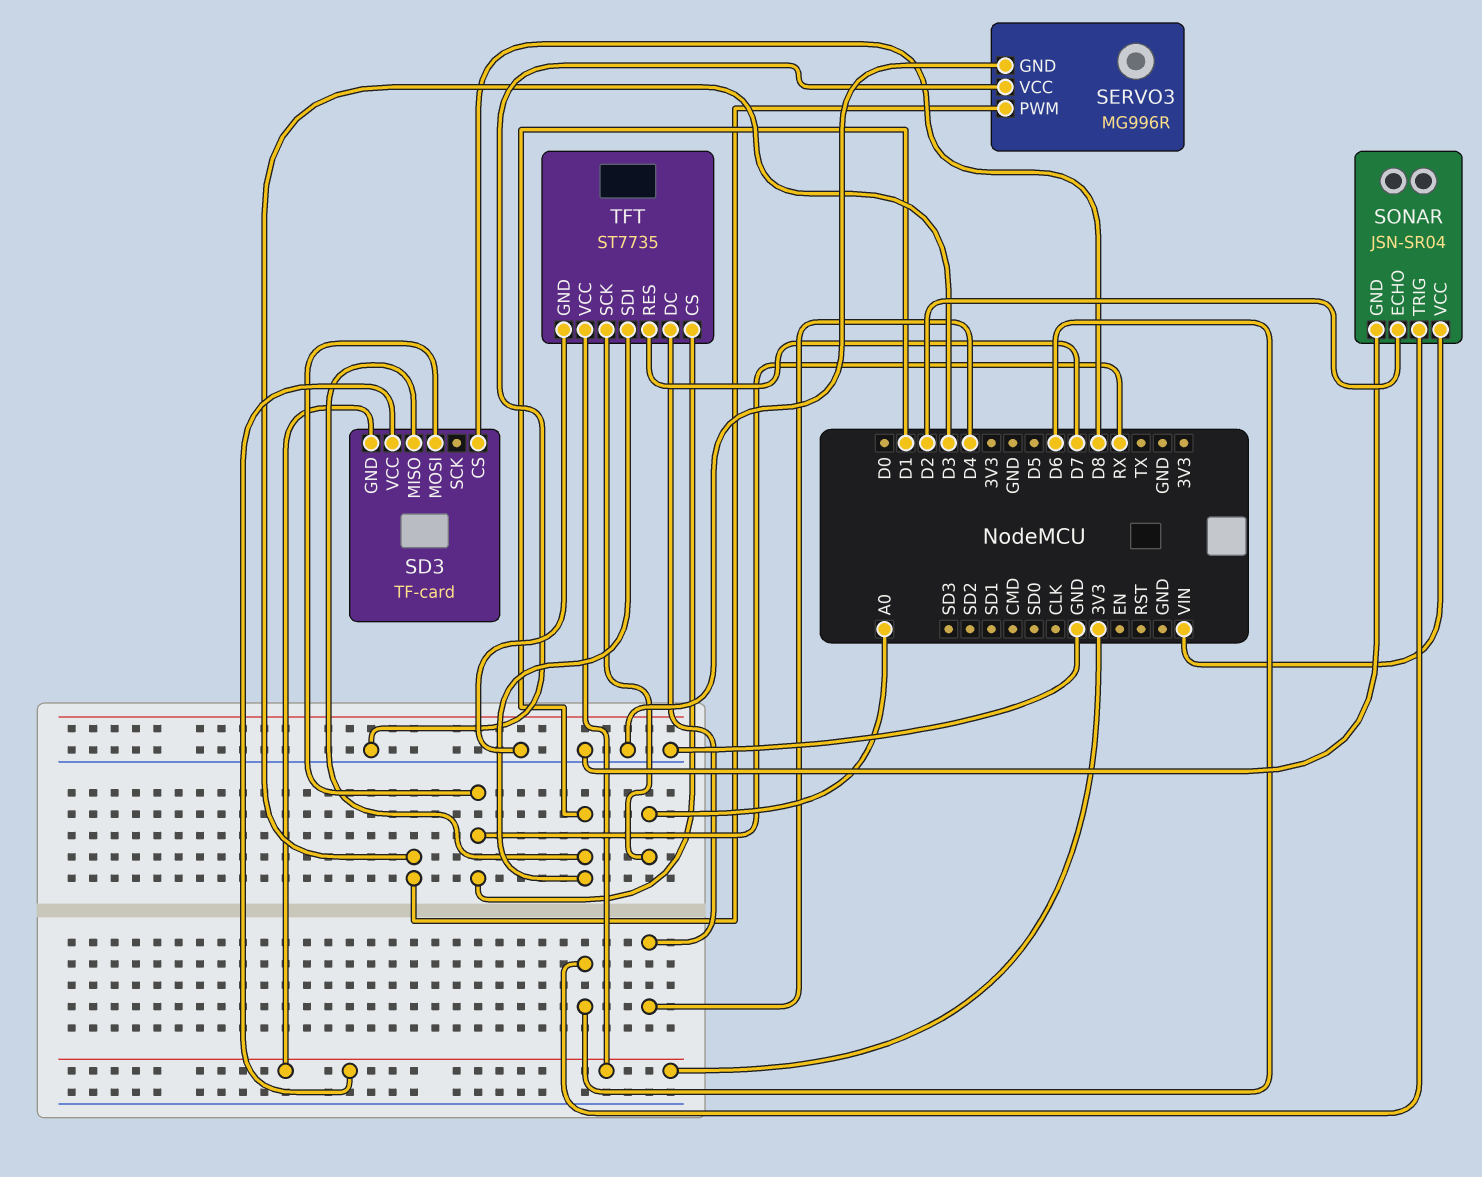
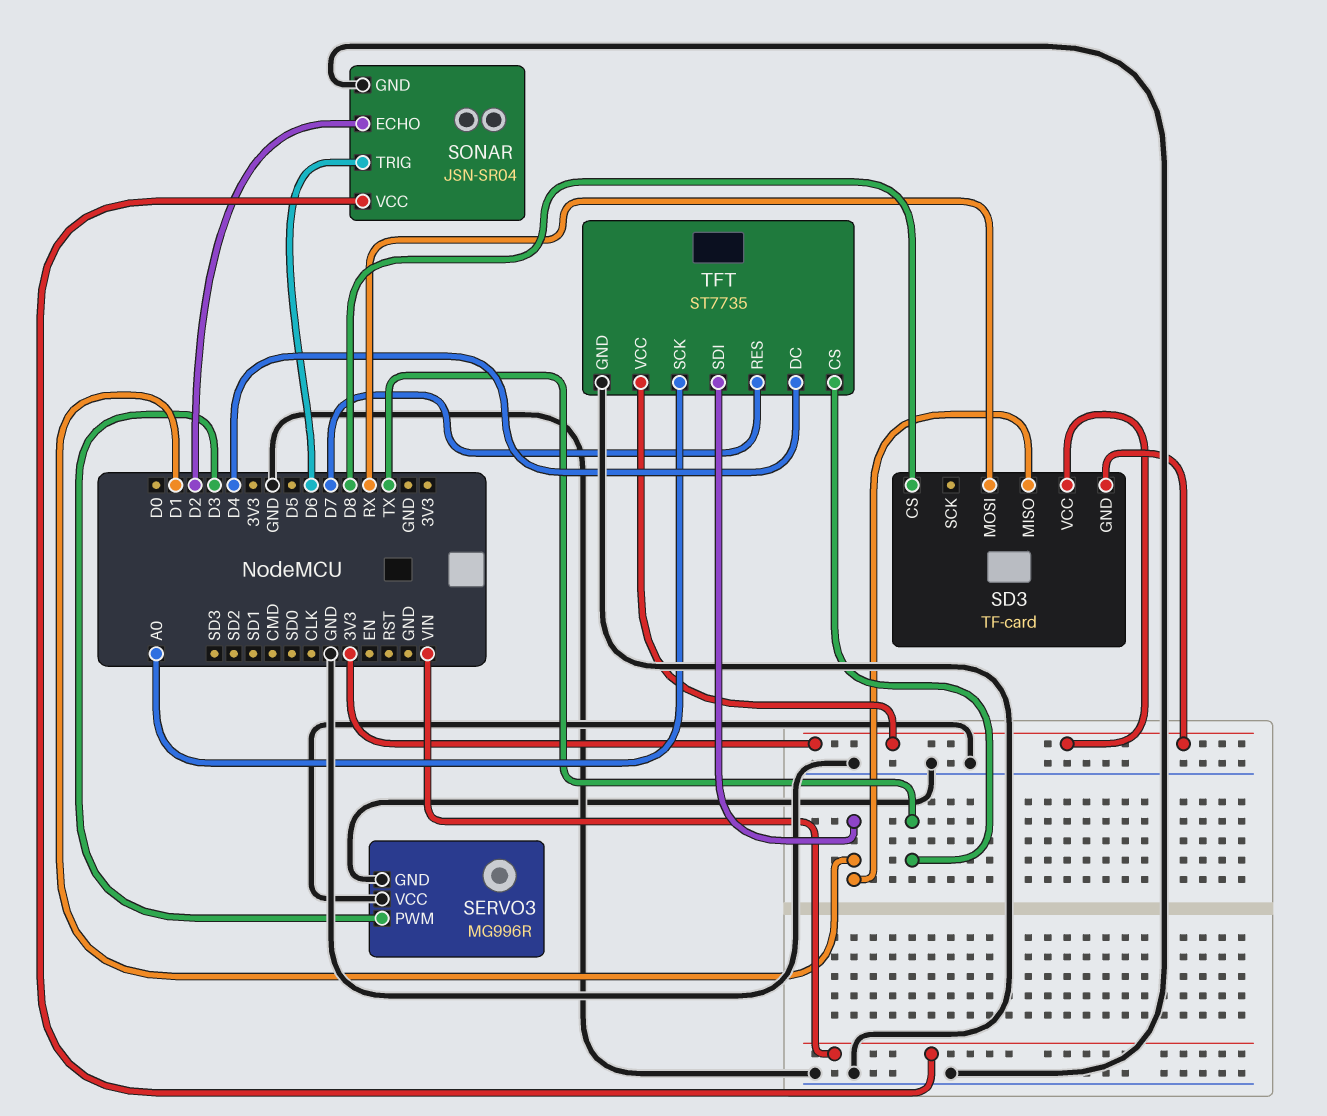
TFT pin CS: RX -> TX

